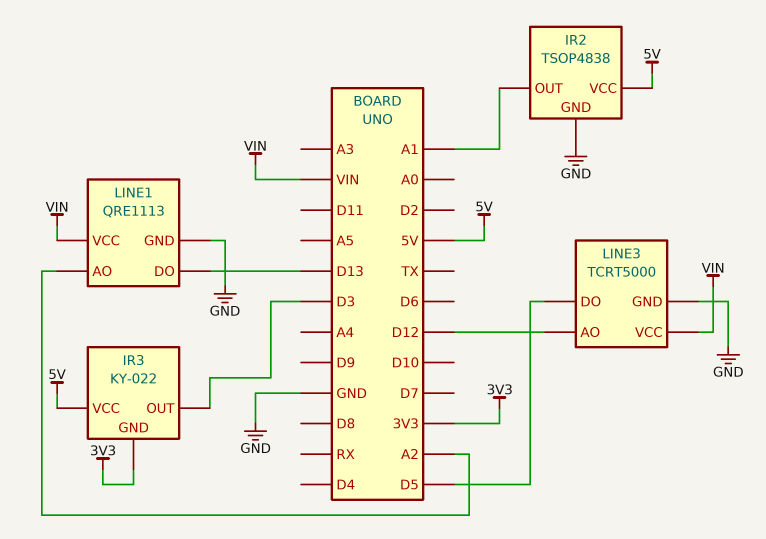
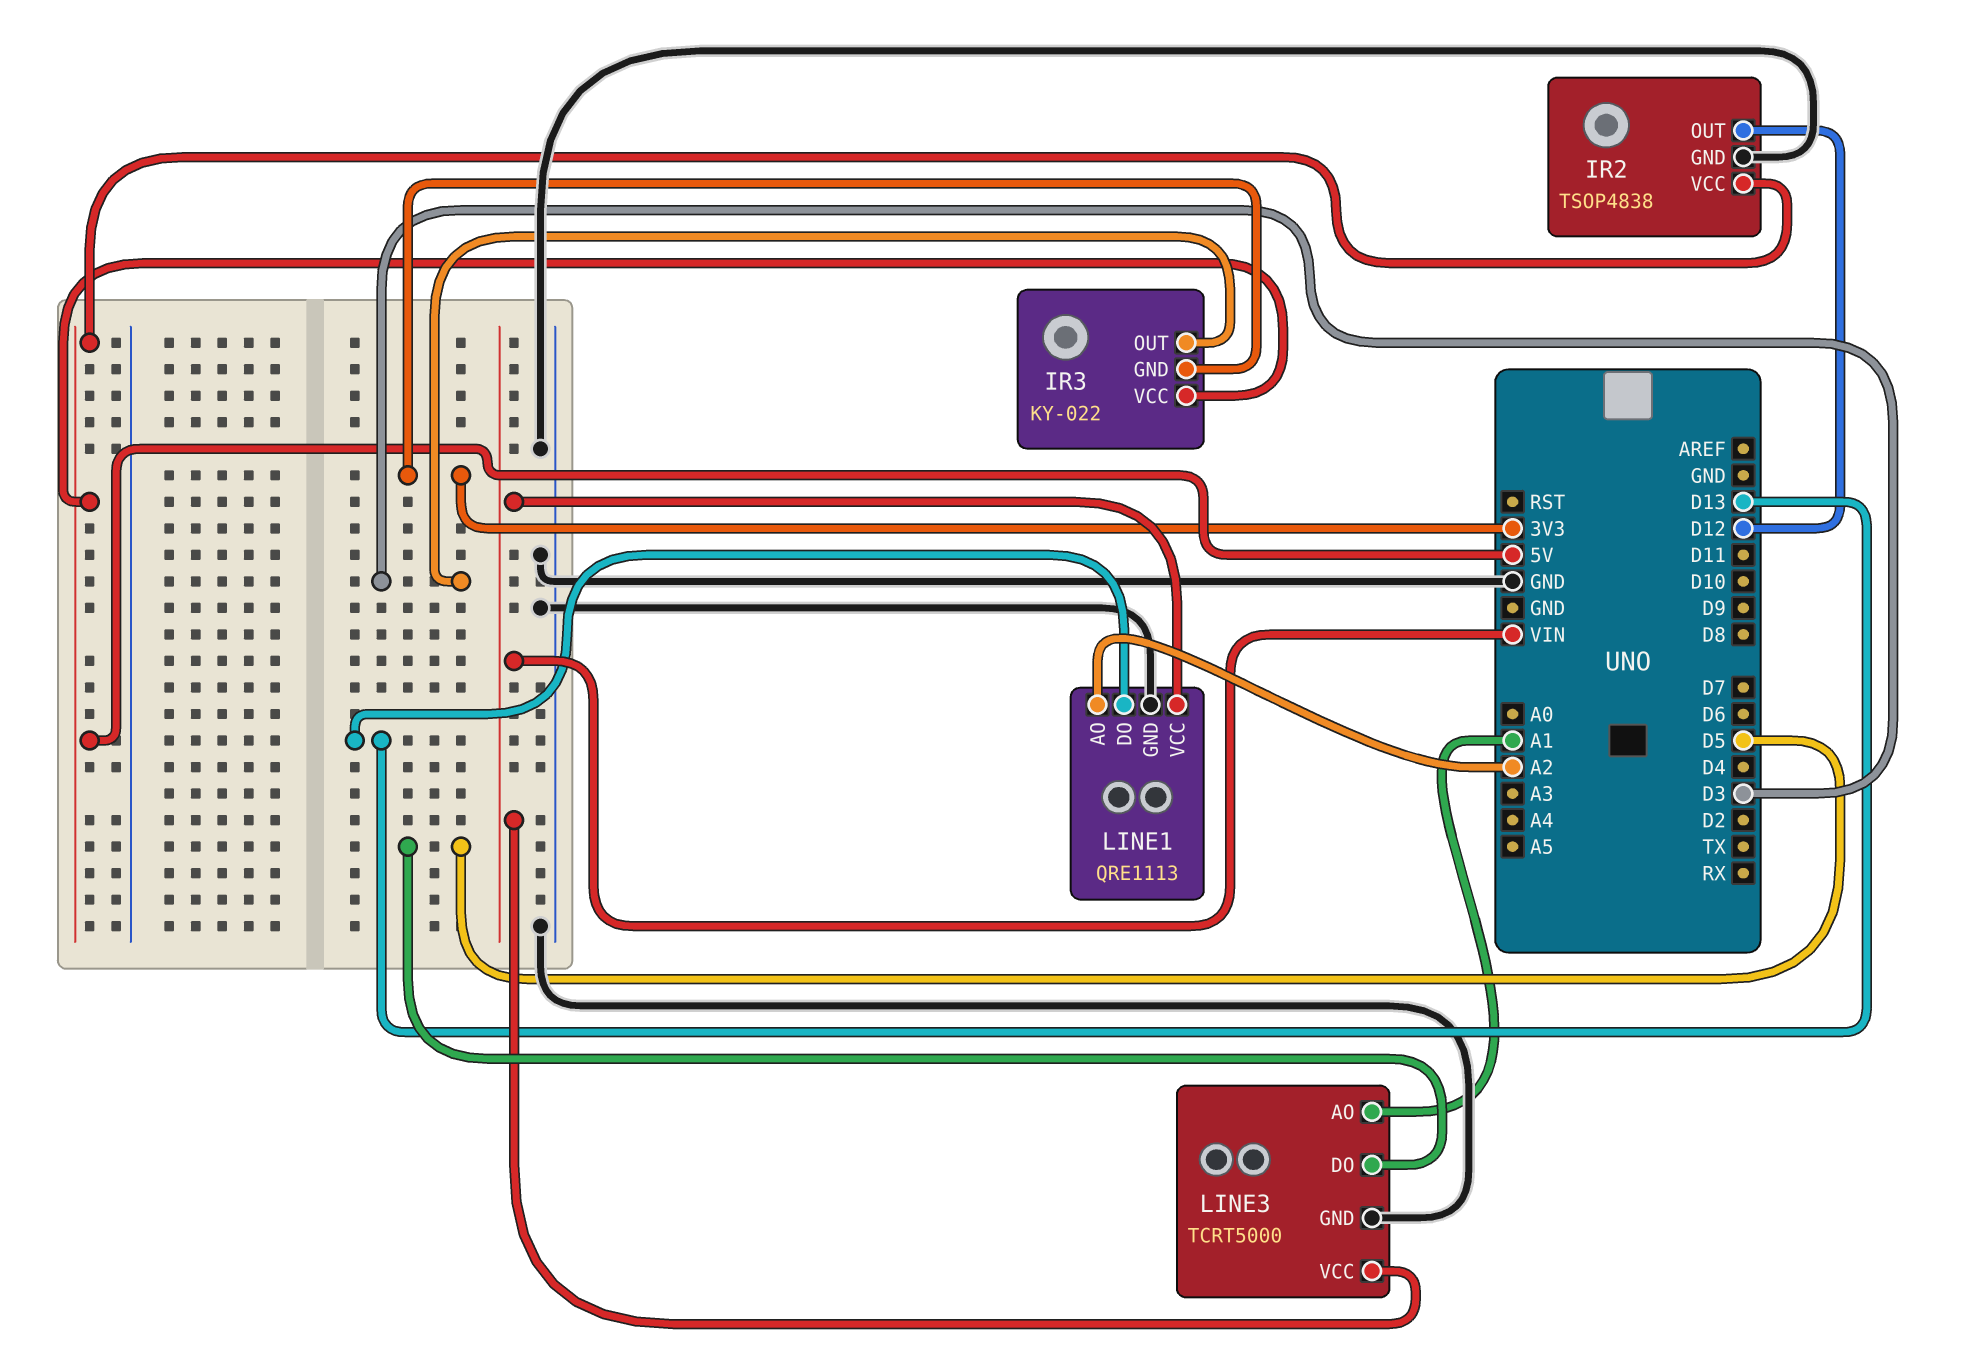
IR2 pin OUT: A1 -> D12
LINE3 pin AO: D12 -> A1

